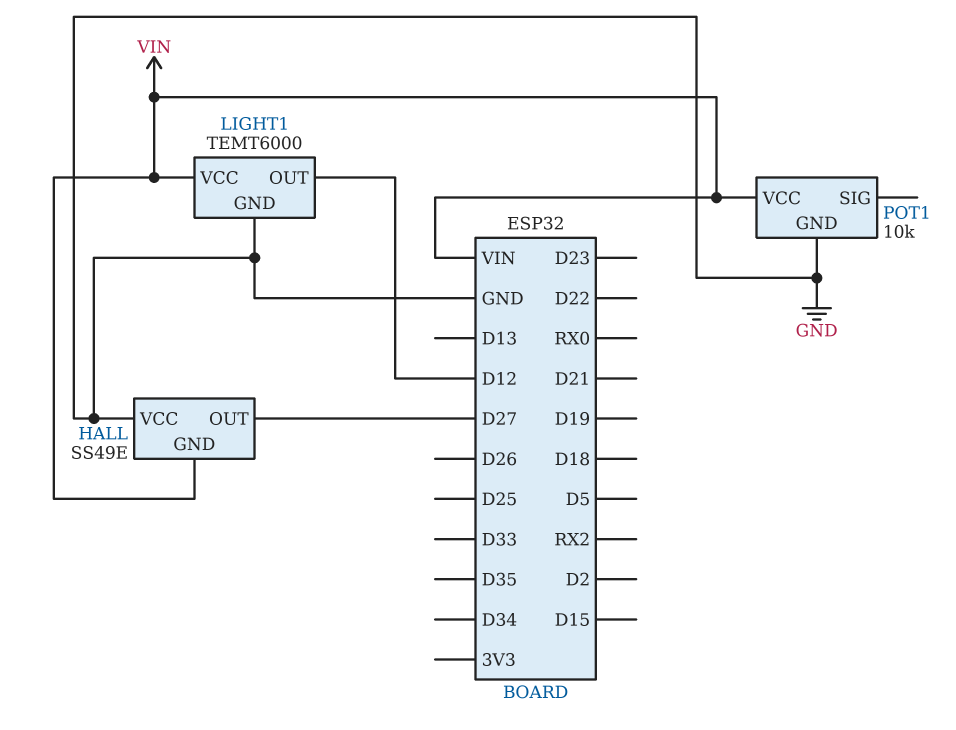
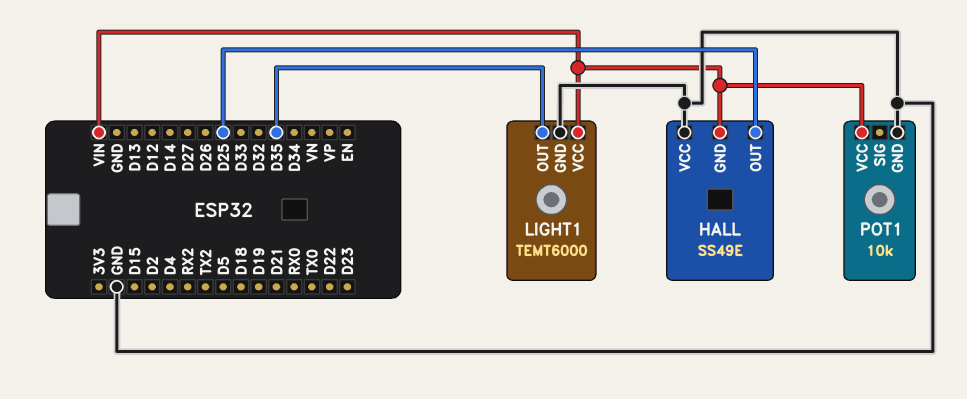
HALL pin OUT: D27 -> D25
LIGHT1 pin OUT: D12 -> D35

